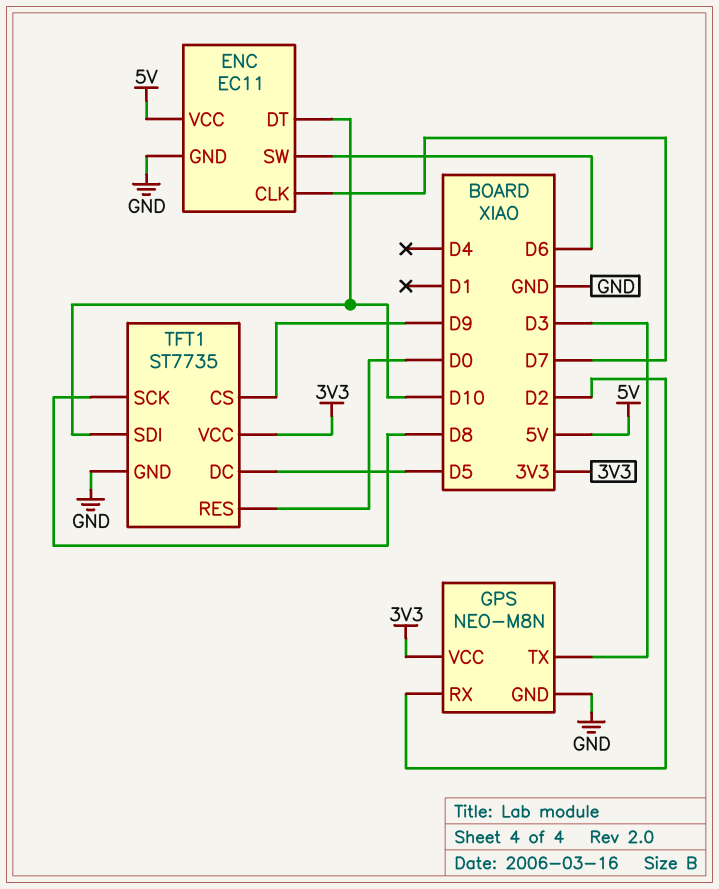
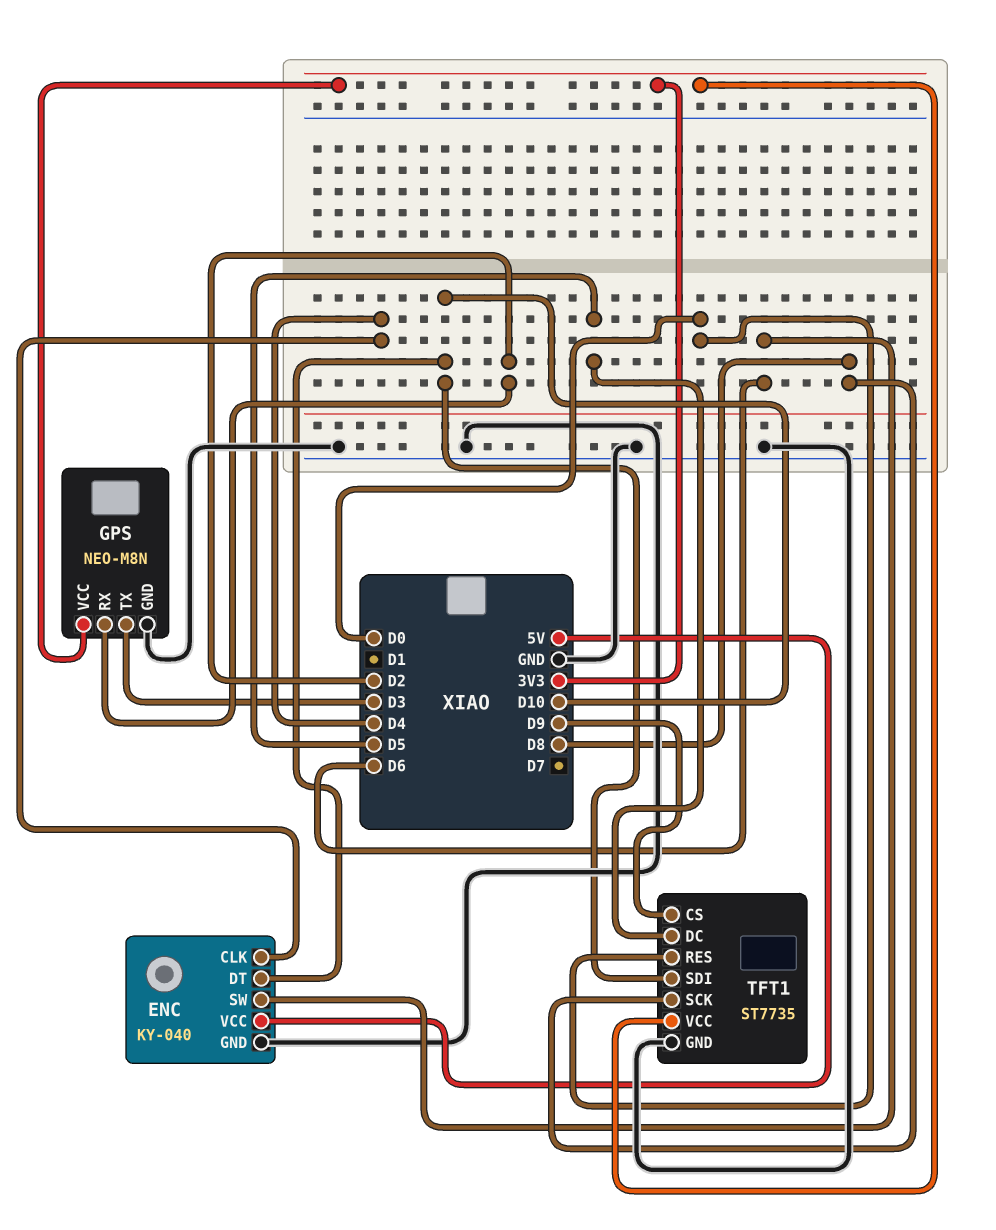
ENC: EC11 -> KY-040
ENC pin CLK: D7 -> D4

